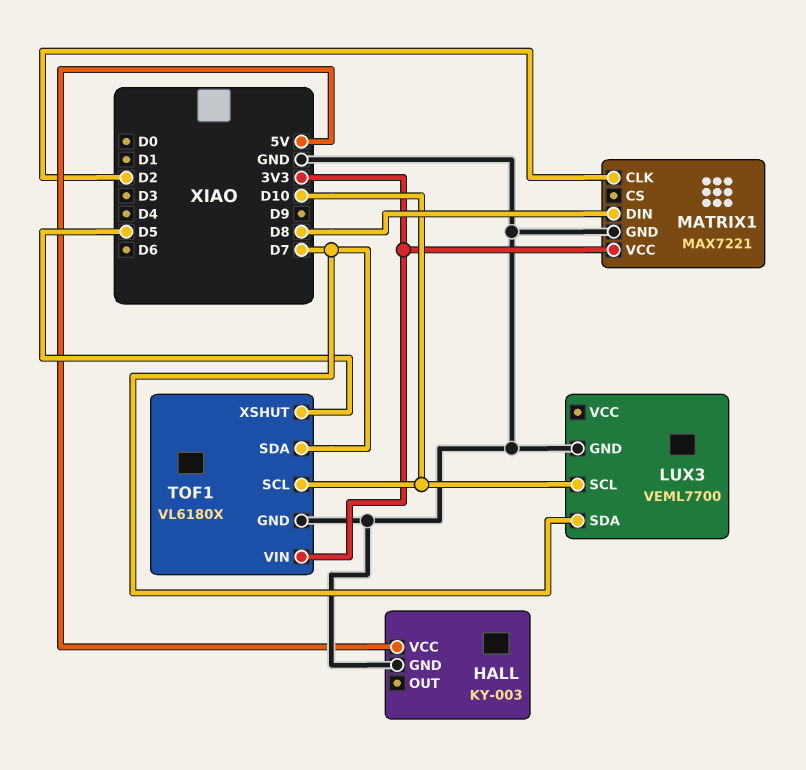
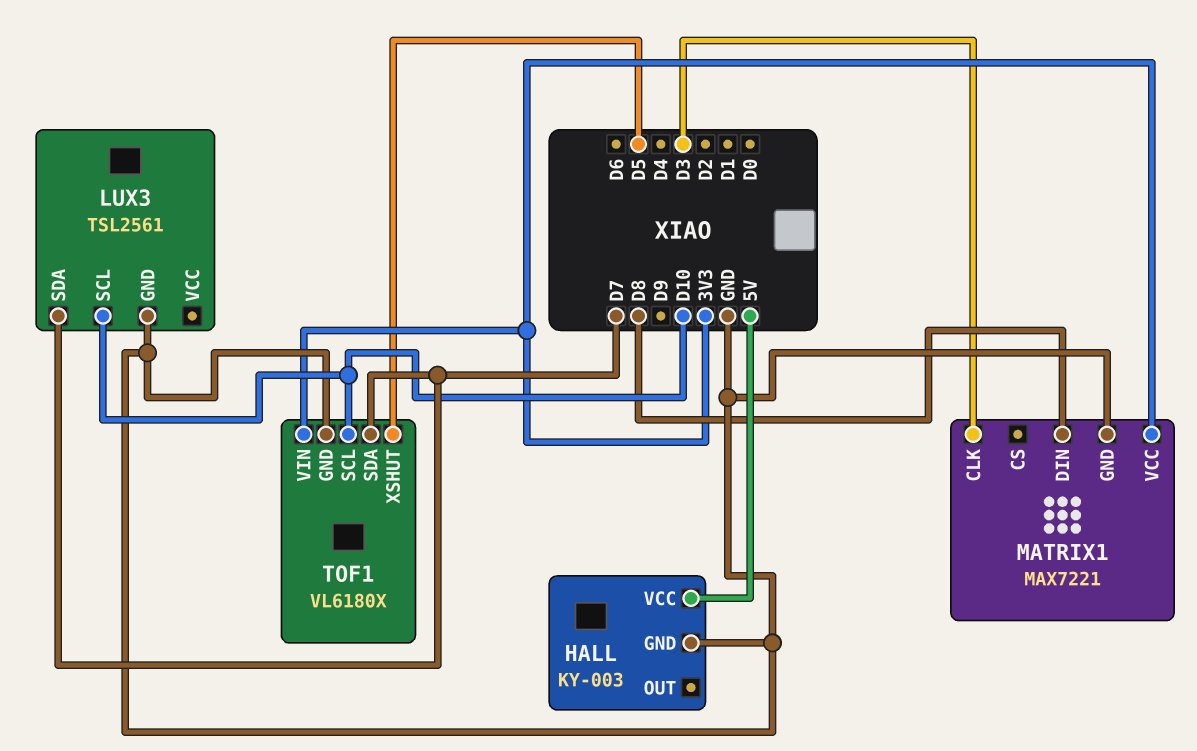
LUX3: VEML7700 -> TSL2561
MATRIX1 pin CLK: D2 -> D3

